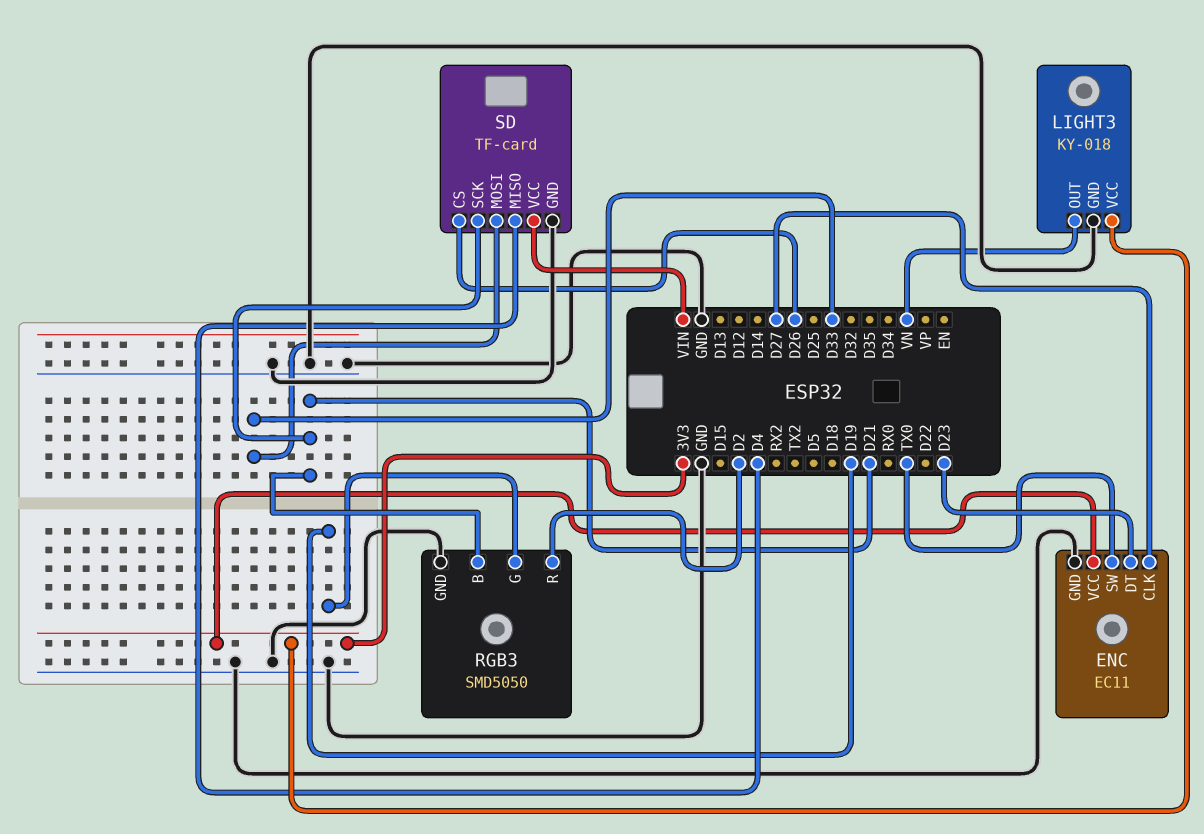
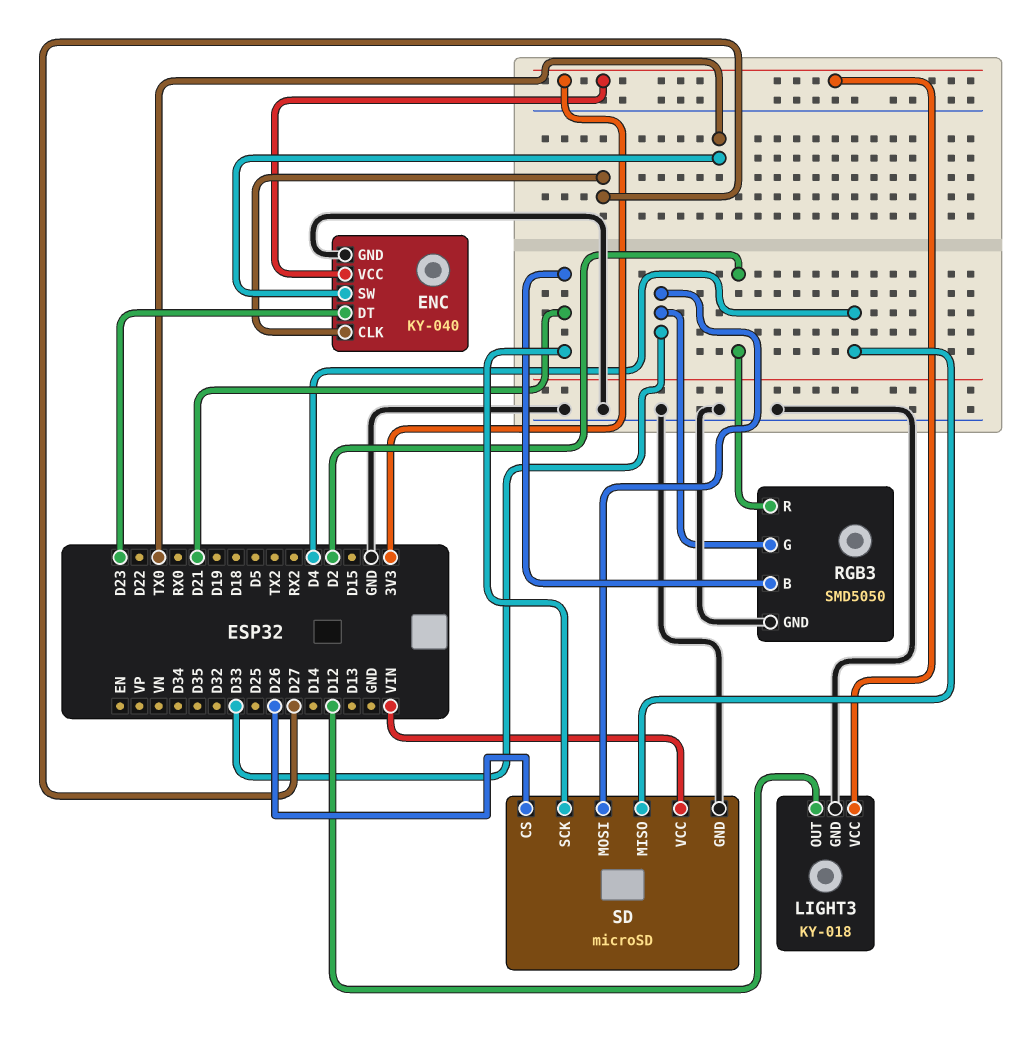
ENC: EC11 -> KY-040
LIGHT3 pin OUT: VN -> D12
RGB3 pin G: D19 -> D33
SD: TF-card -> microSD

